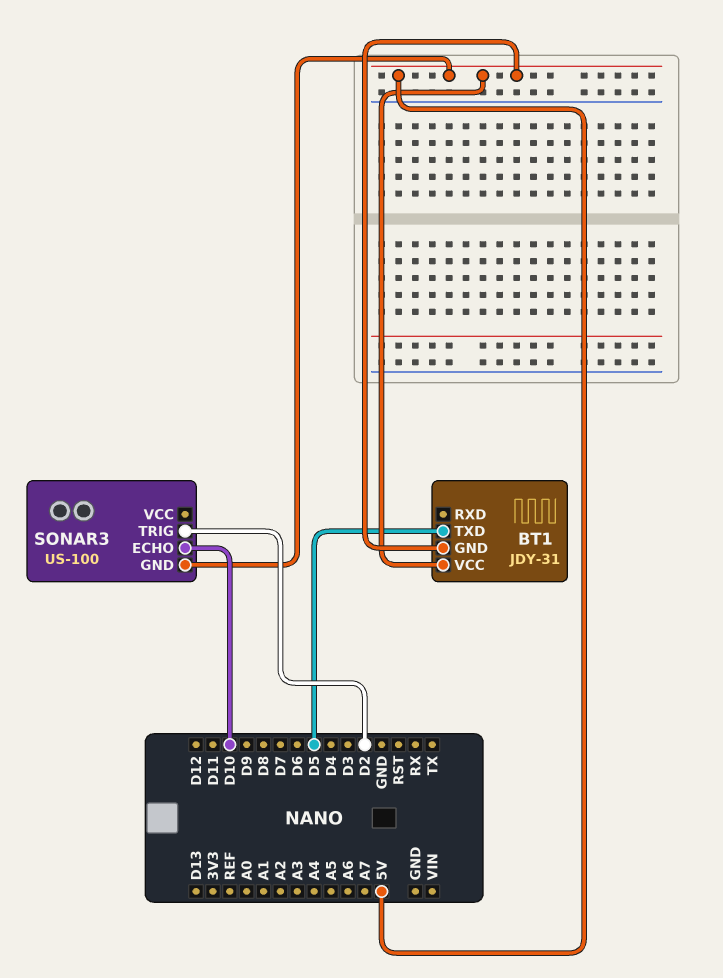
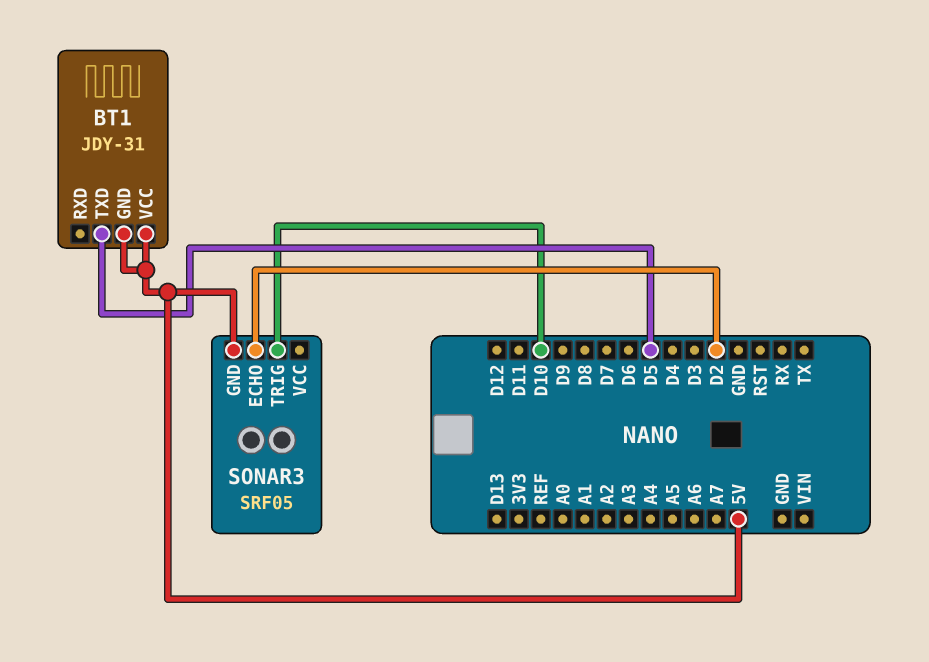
SONAR3: US-100 -> SRF05
SONAR3 pin ECHO: D10 -> D2
SONAR3 pin TRIG: D2 -> D10

